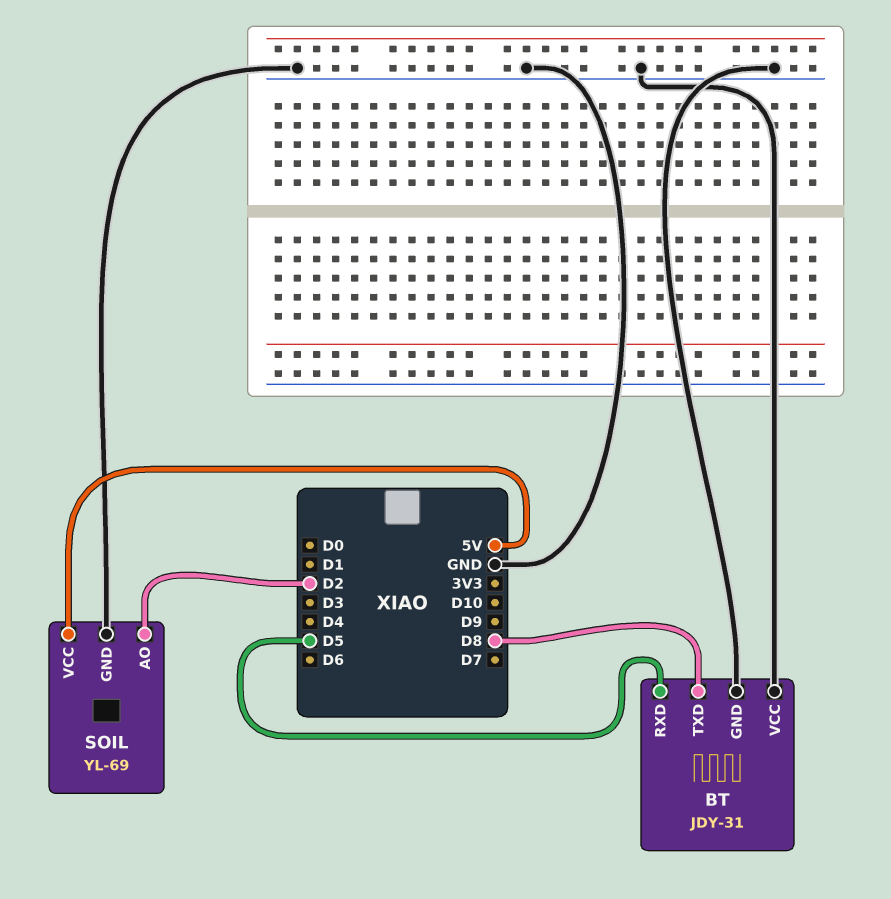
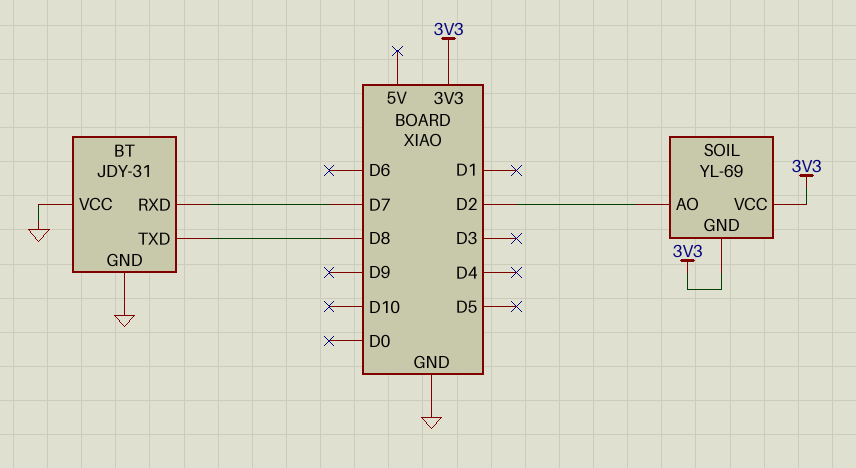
BT pin RXD: D5 -> D7
SOIL pin GND: GND -> 3V3
SOIL pin VCC: 5V -> 3V3

